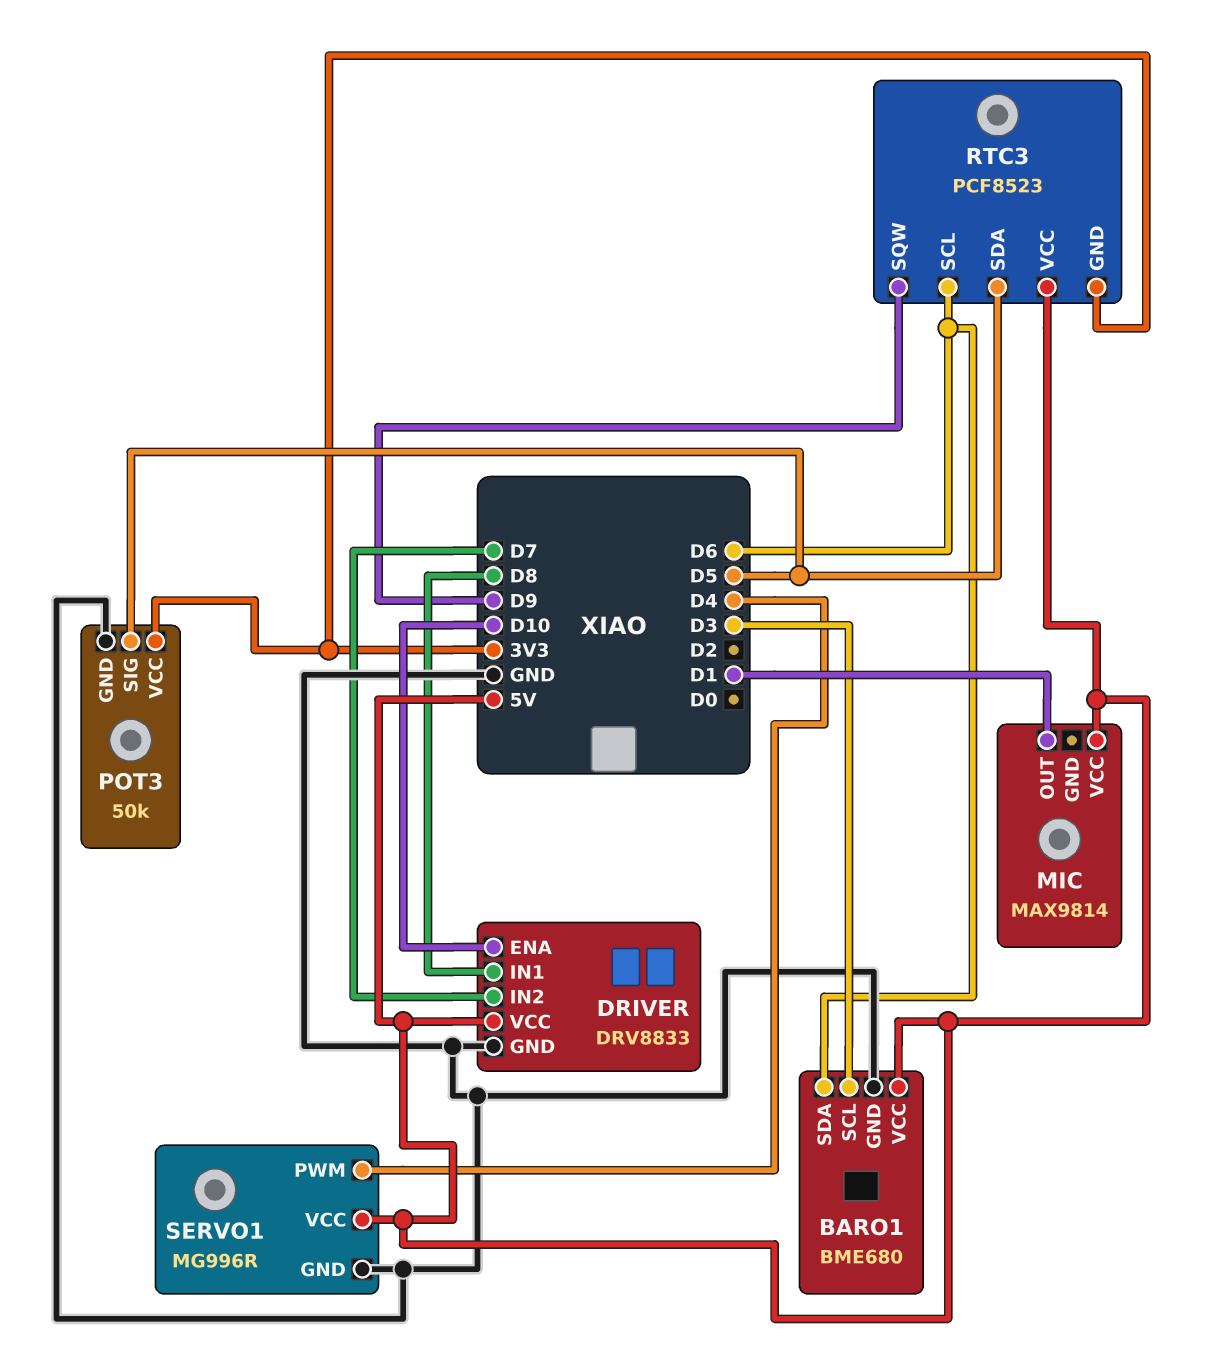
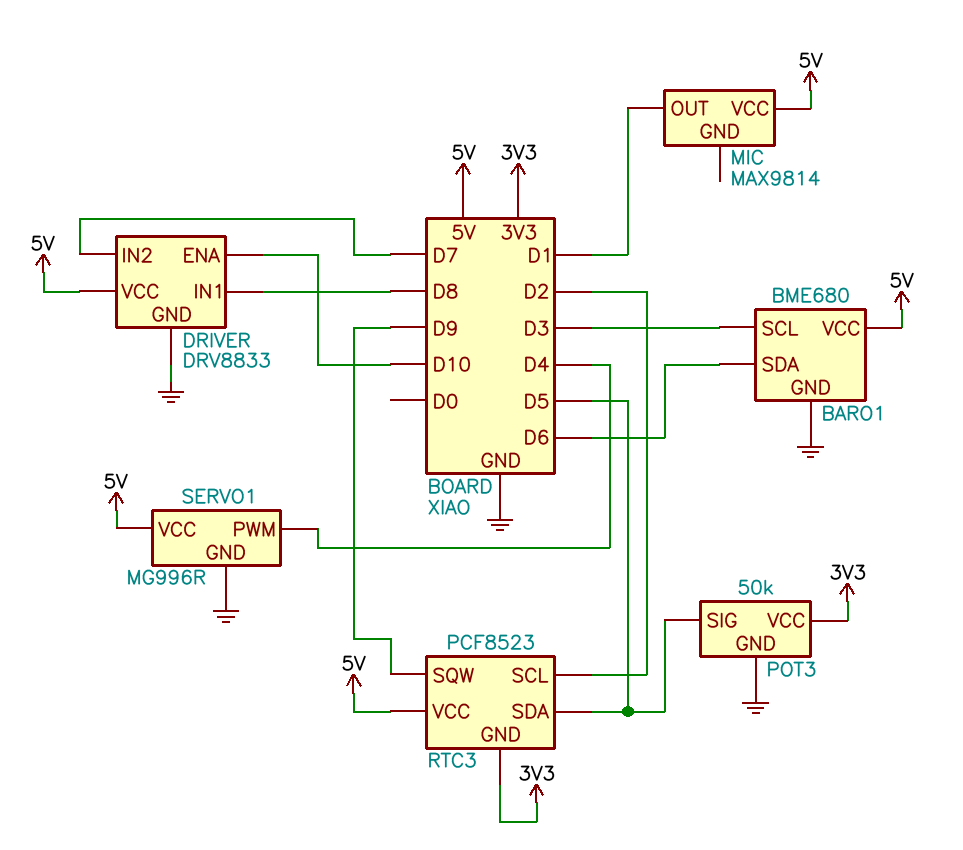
RTC3 pin SCL: D6 -> D2

